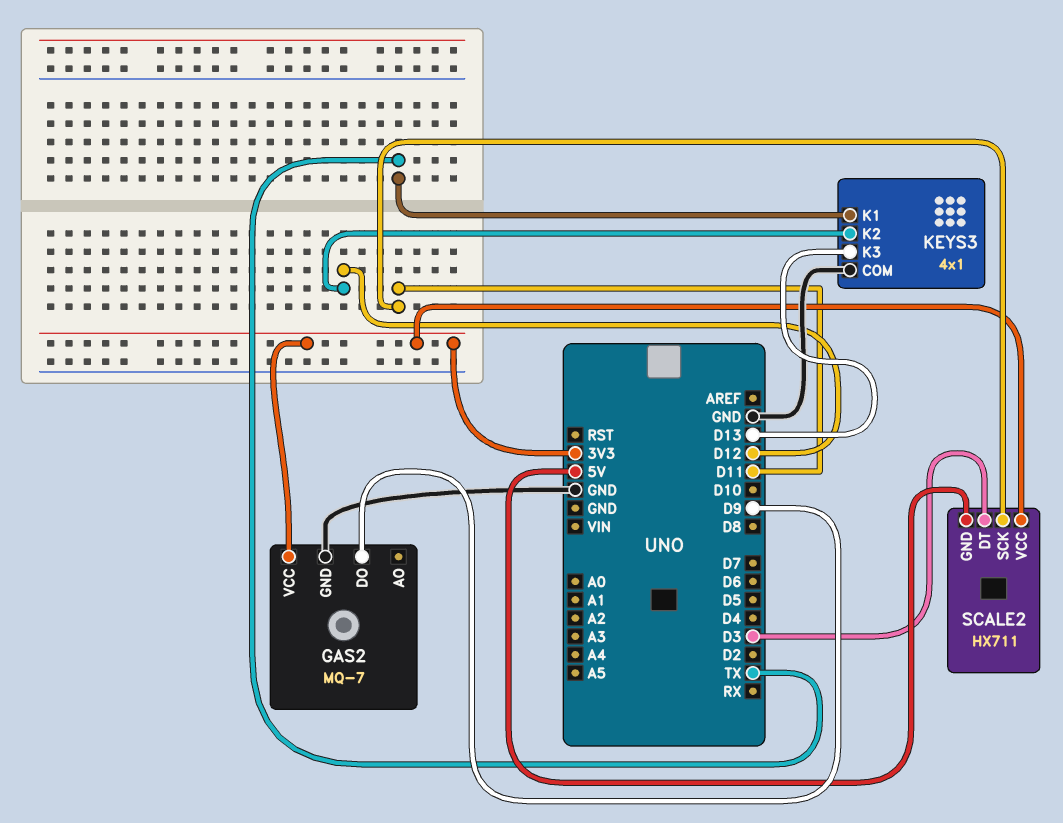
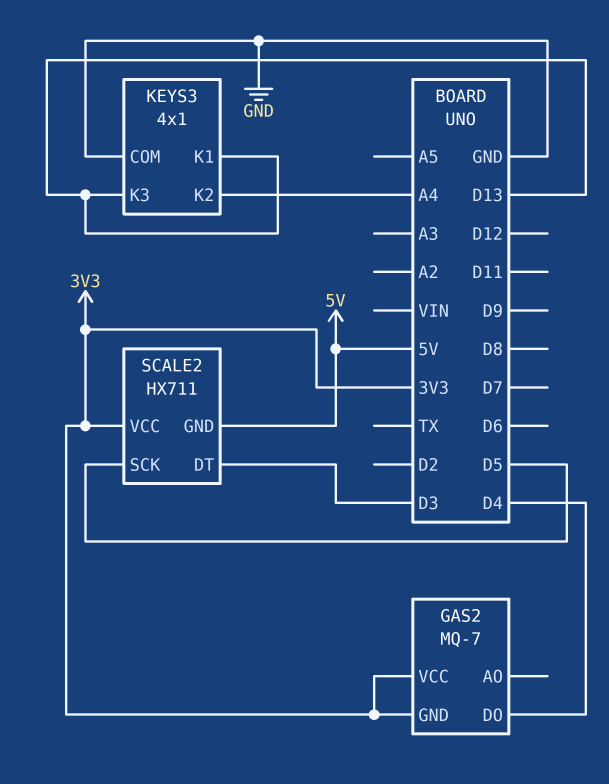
GAS2 pin DO: D9 -> D4
GAS2 pin GND: GND -> 3V3
KEYS3 pin K1: TX -> D13
KEYS3 pin K2: D12 -> A4
SCALE2 pin SCK: D11 -> D5

